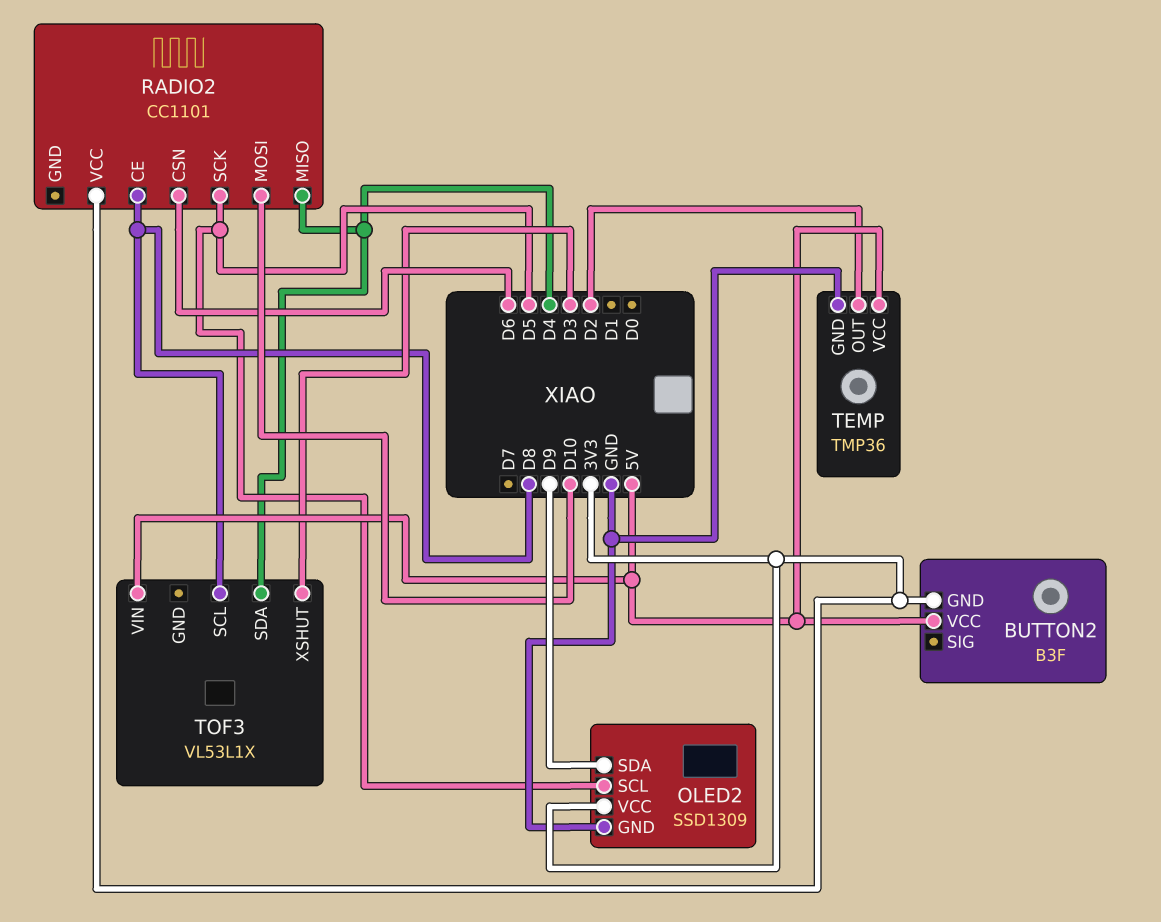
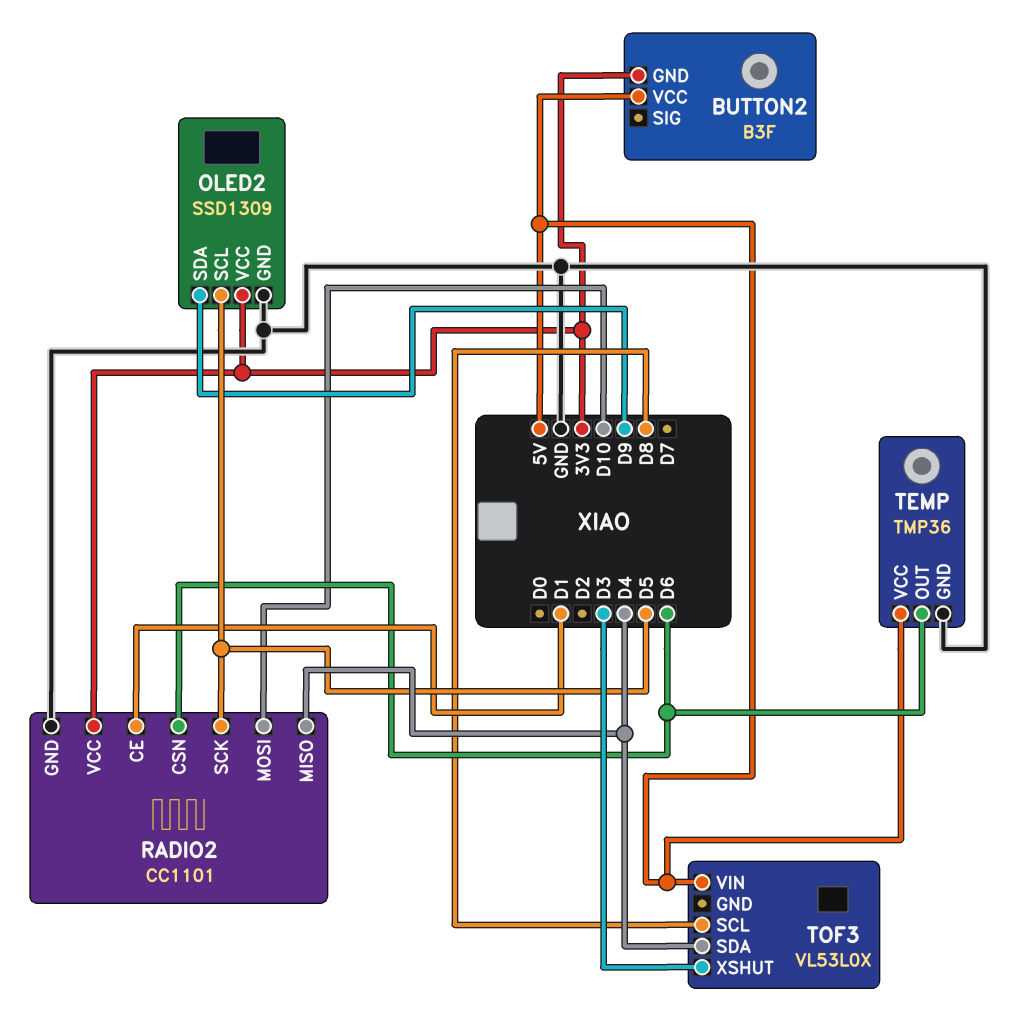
RADIO2 pin CE: D8 -> D1
RADIO2 pin GND: none -> GND
TEMP pin OUT: D2 -> D6
TOF3: VL53L1X -> VL53L0X

